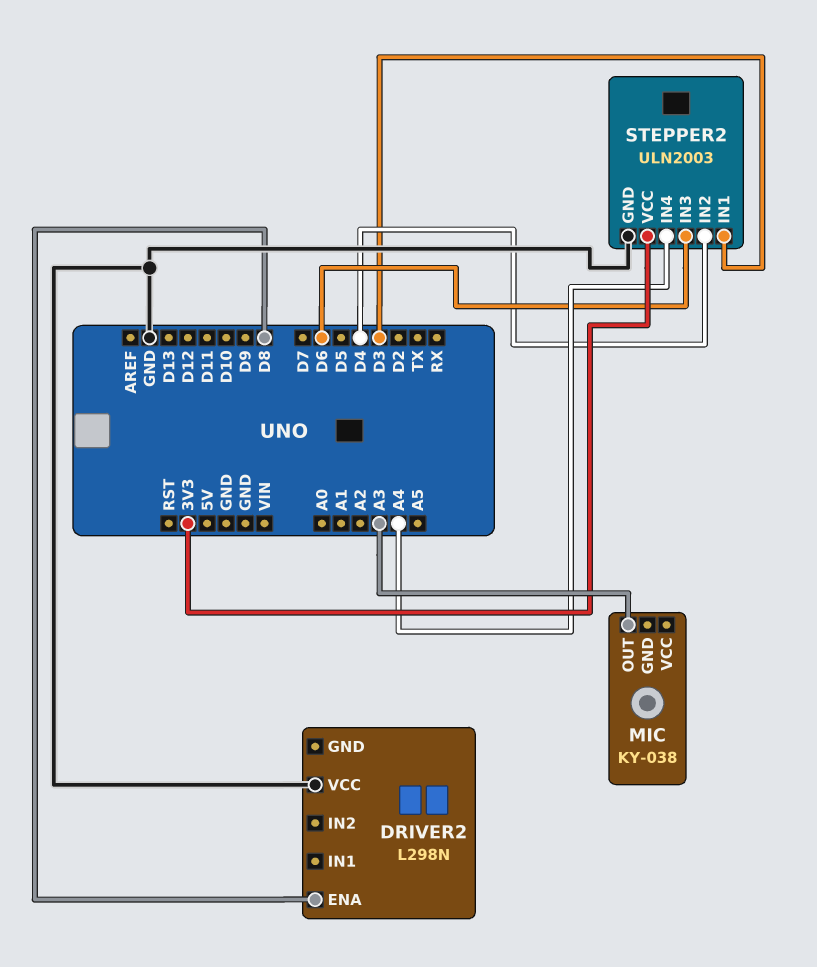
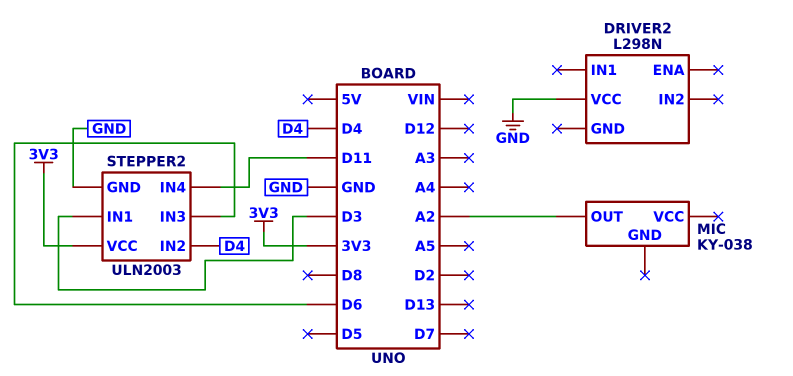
DRIVER2 pin ENA: D8 -> none
MIC pin OUT: A3 -> A2
STEPPER2 pin IN4: A4 -> D11

